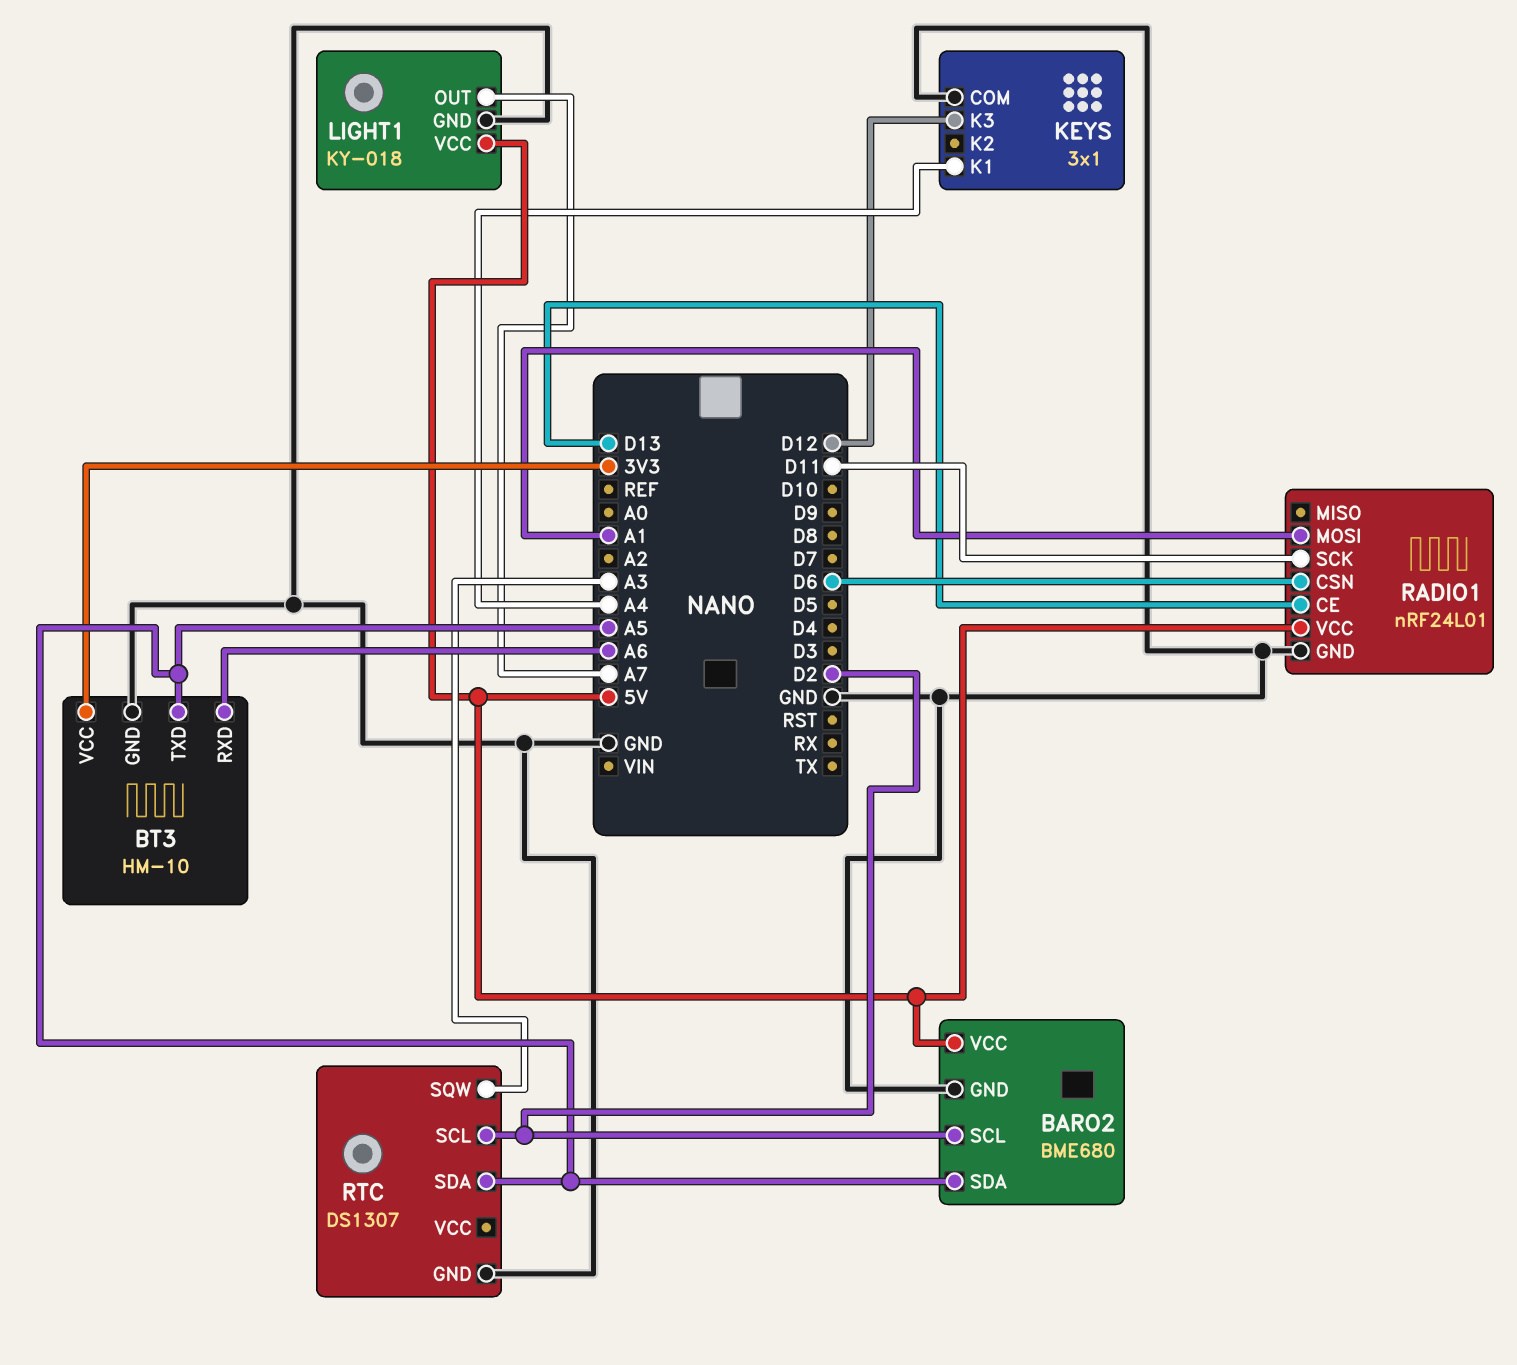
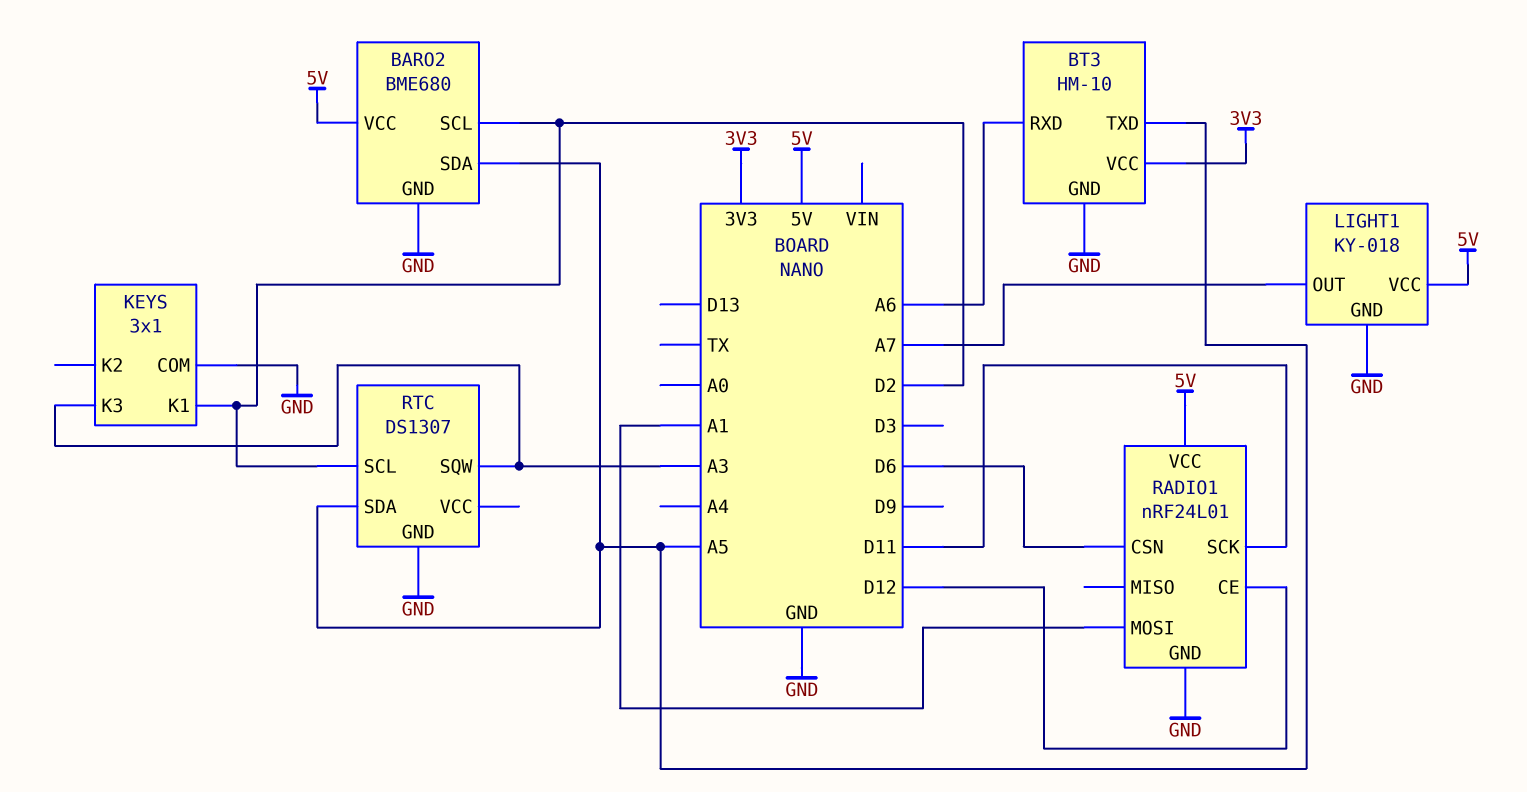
KEYS pin K1: A4 -> D2
KEYS pin K3: D12 -> A3
RADIO1 pin CE: D13 -> D12

